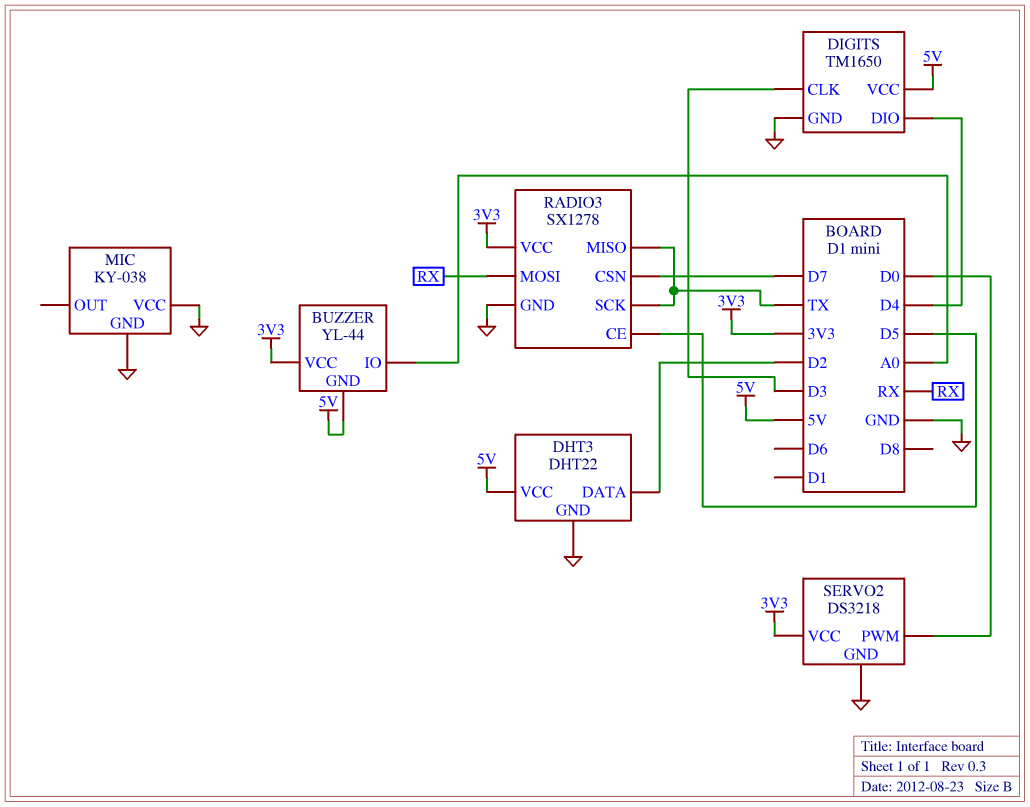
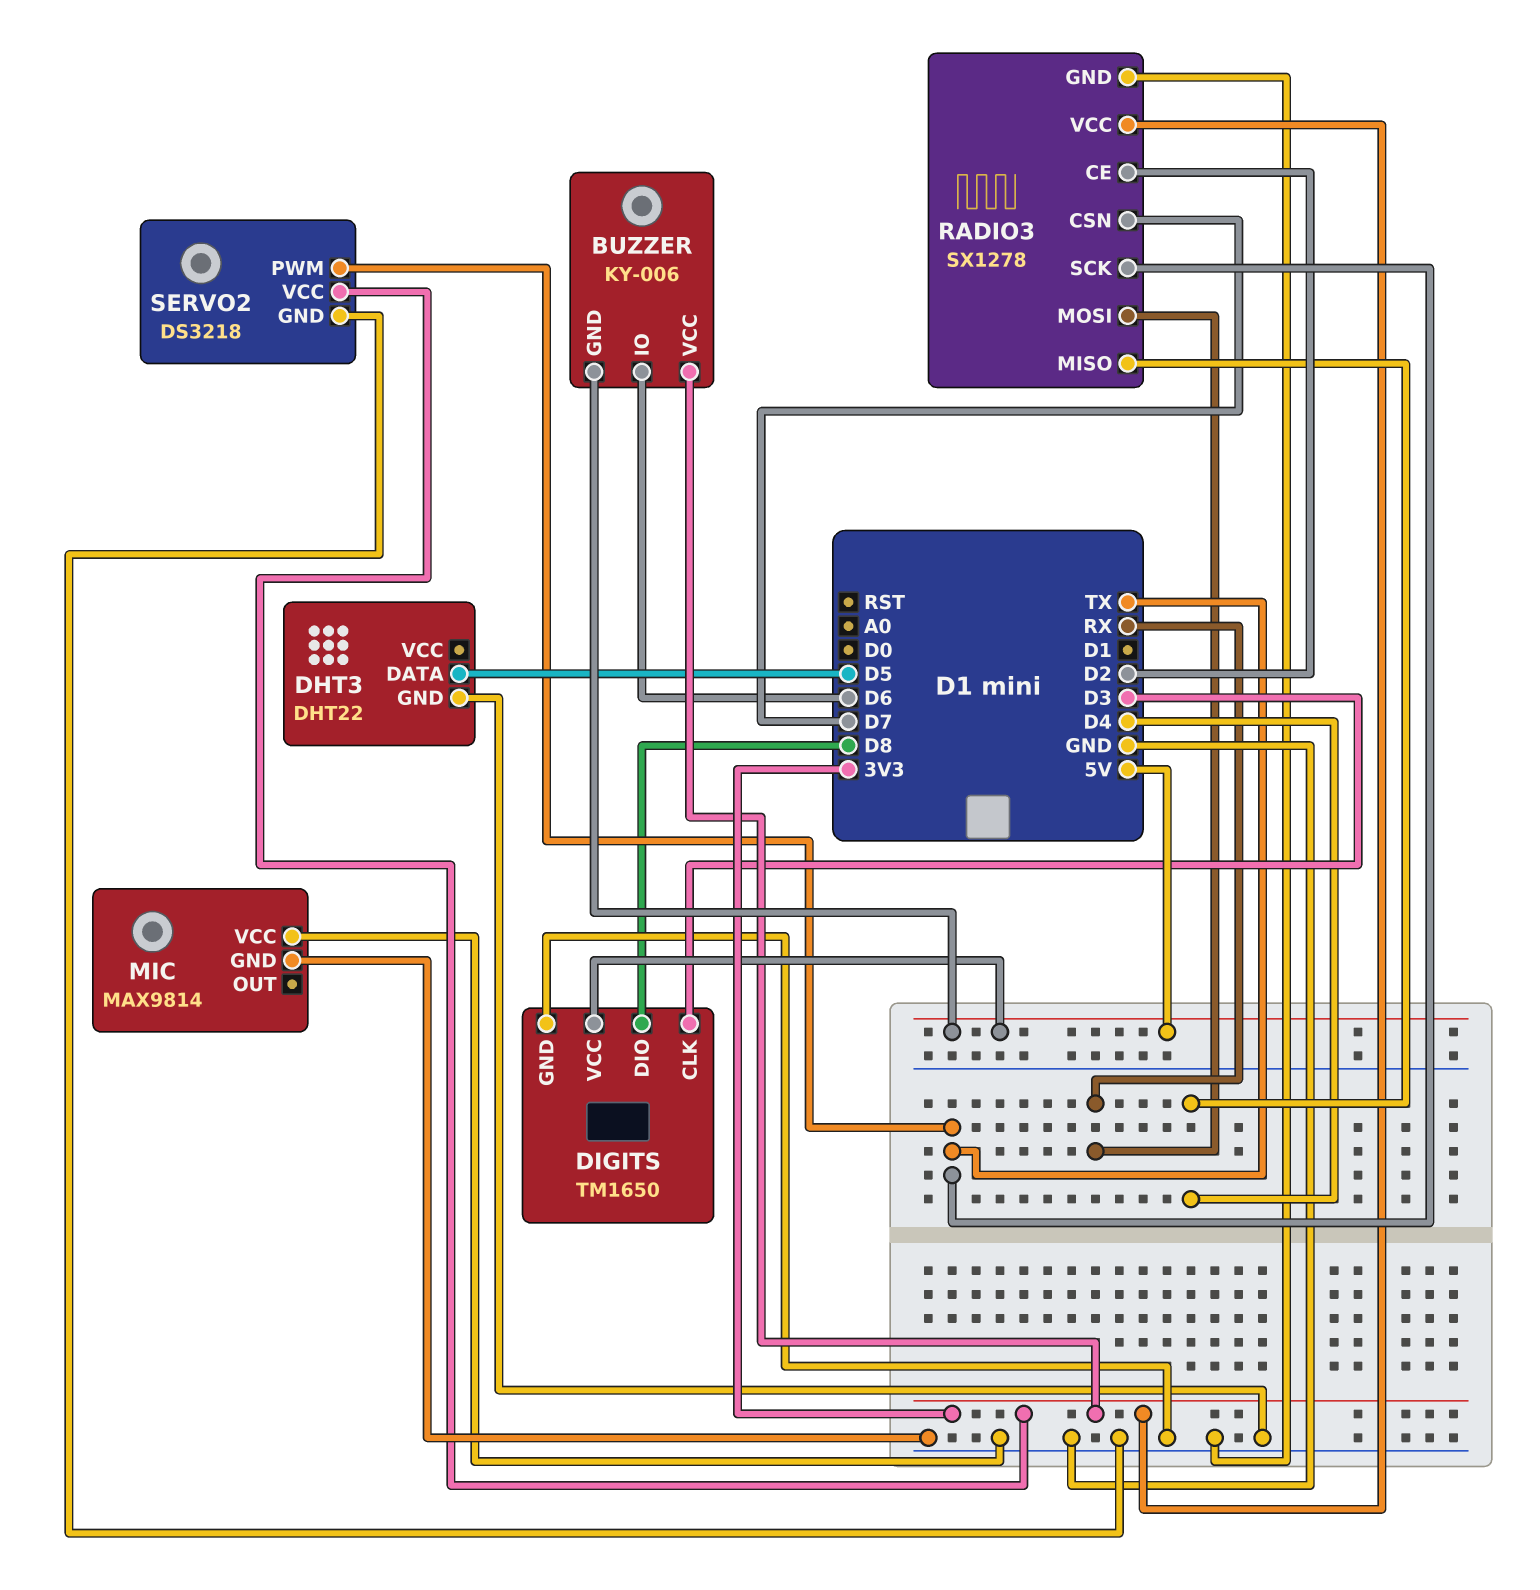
BUZZER: YL-44 -> KY-006
BUZZER pin IO: A0 -> D6
DHT3 pin DATA: D2 -> D5
DHT3 pin VCC: 5V -> none
DIGITS pin DIO: D4 -> D8
MIC: KY-038 -> MAX9814
RADIO3 pin CE: D5 -> D2
RADIO3 pin MISO: TX -> D4
SERVO2 pin PWM: D0 -> TX

